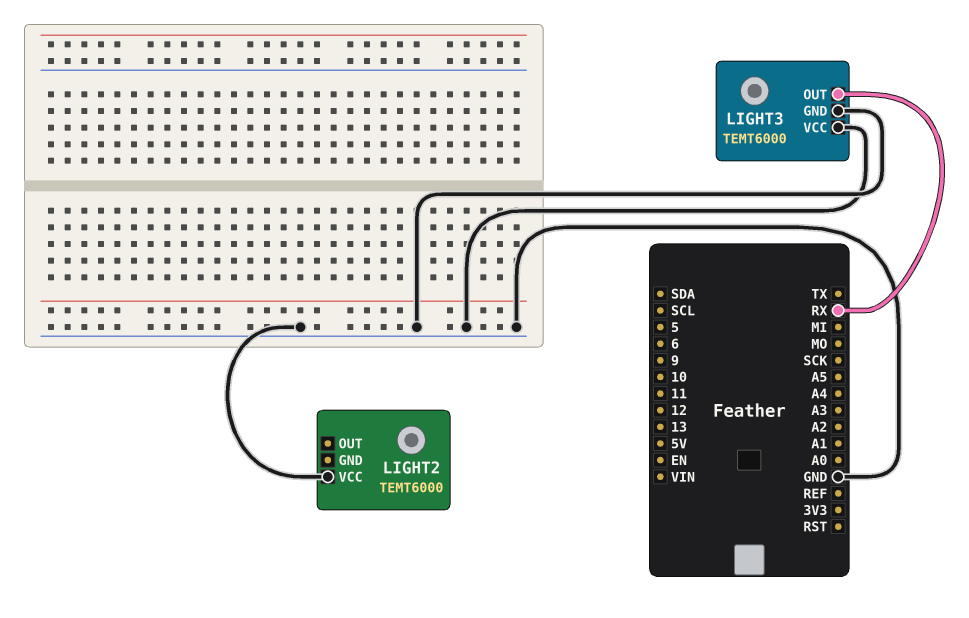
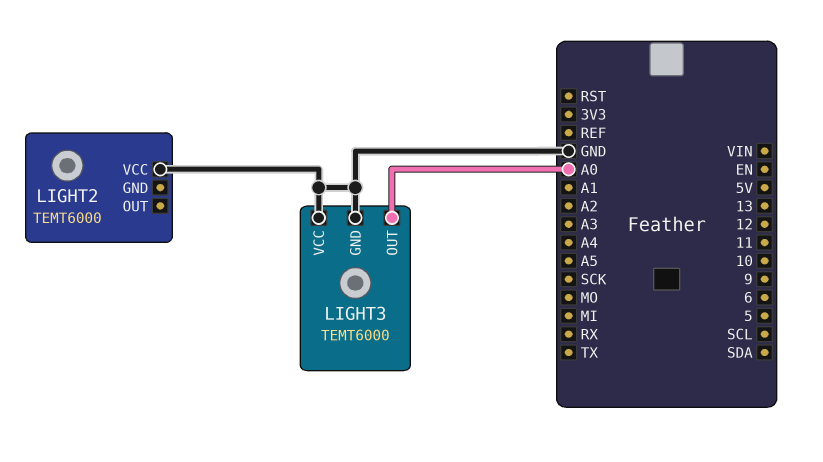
LIGHT3 pin OUT: RX -> A0

